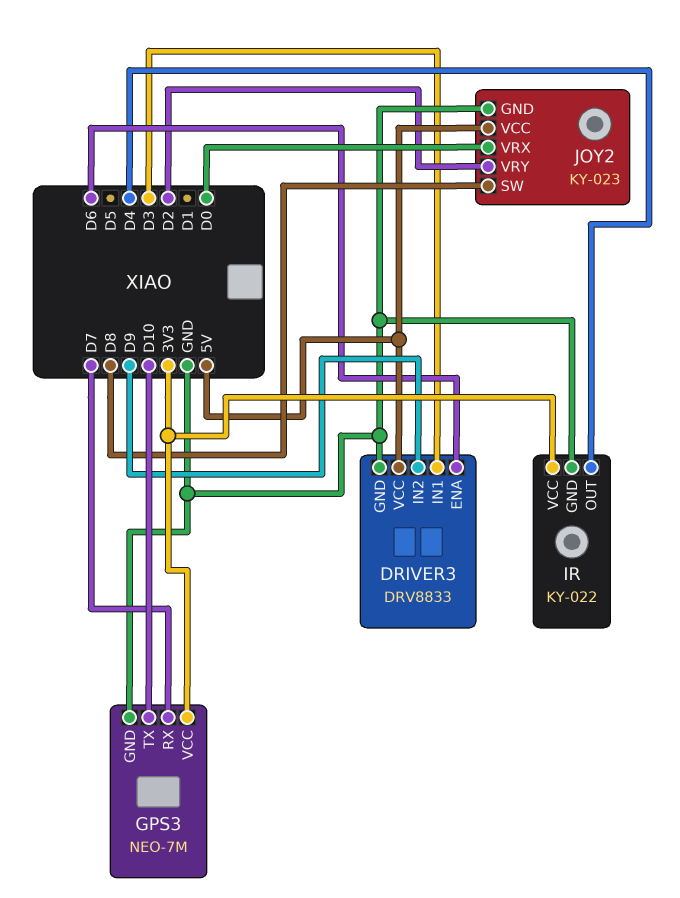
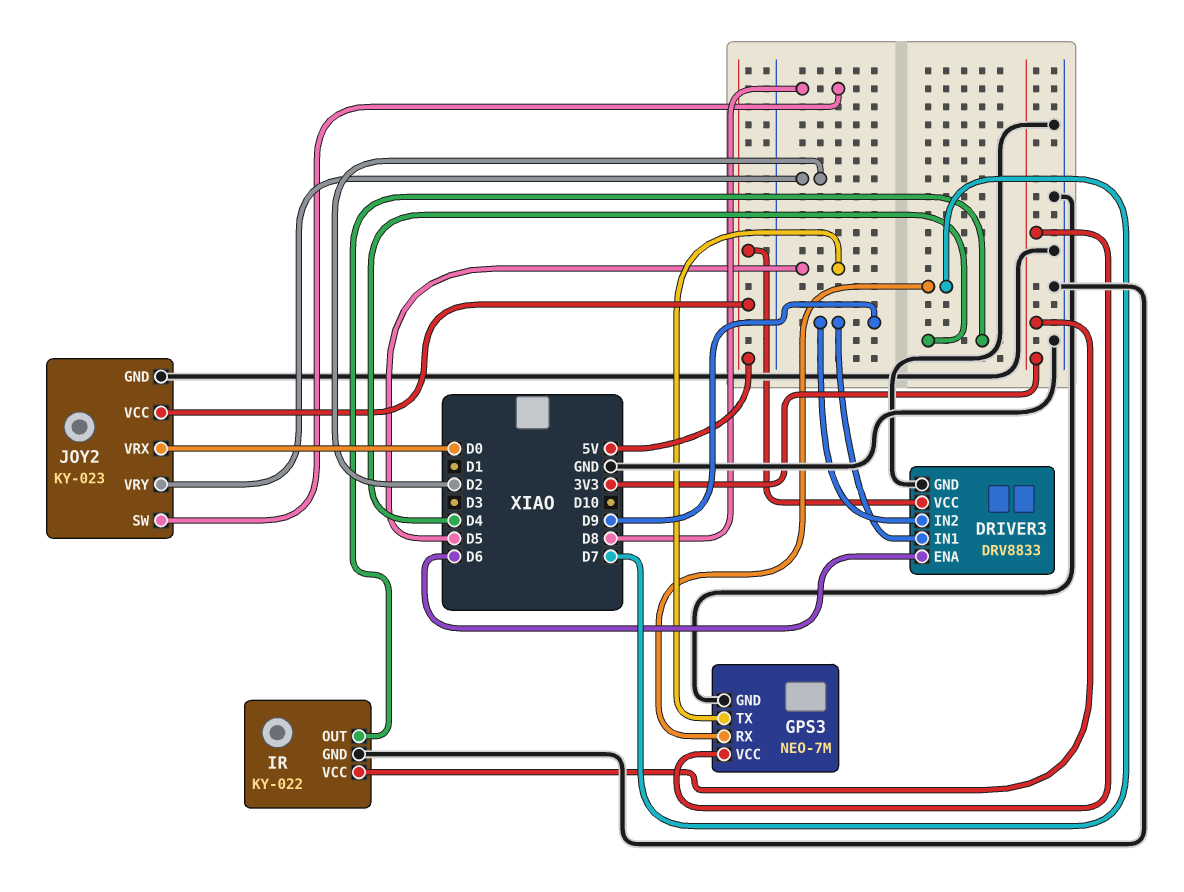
DRIVER3 pin IN1: D3 -> D9
GPS3 pin TX: D10 -> D5

